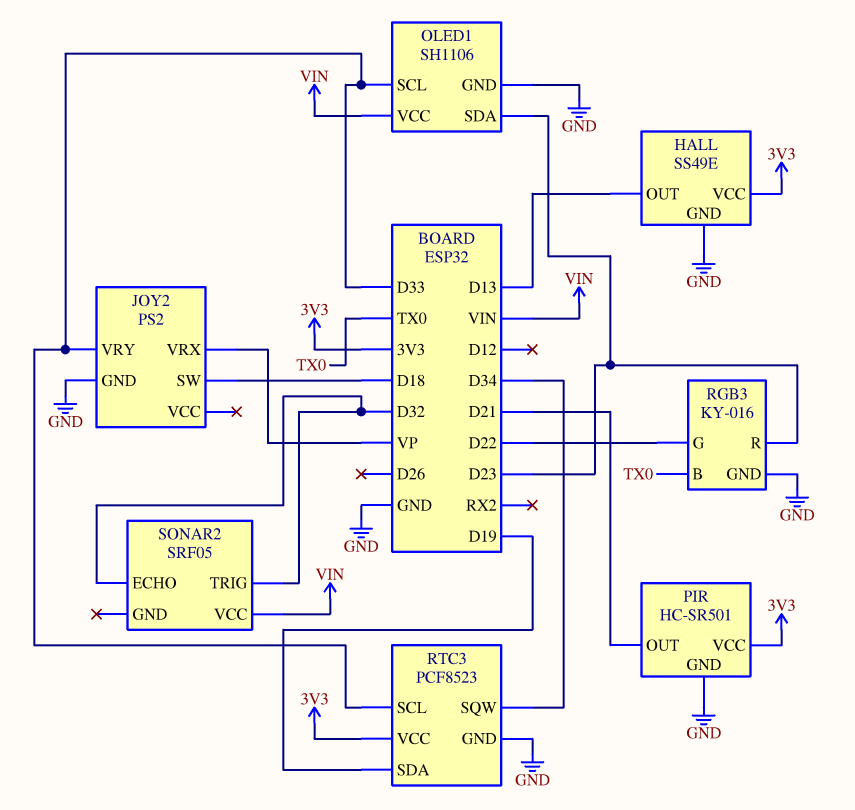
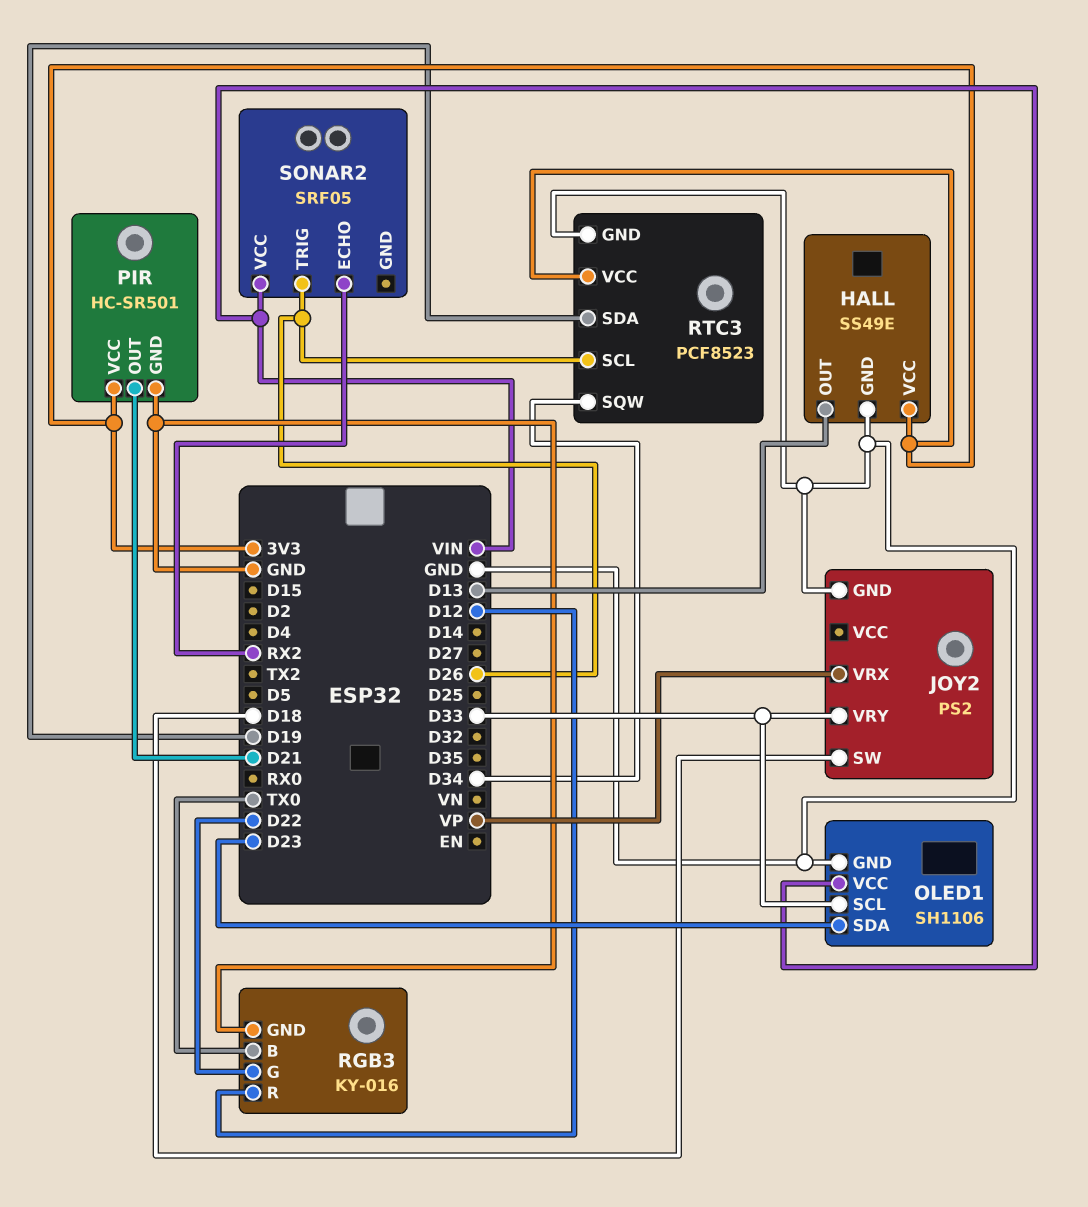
RGB3 pin R: D23 -> D12
RTC3 pin SCL: D33 -> D26
SONAR2 pin ECHO: D32 -> RX2
SONAR2 pin TRIG: D32 -> D26

